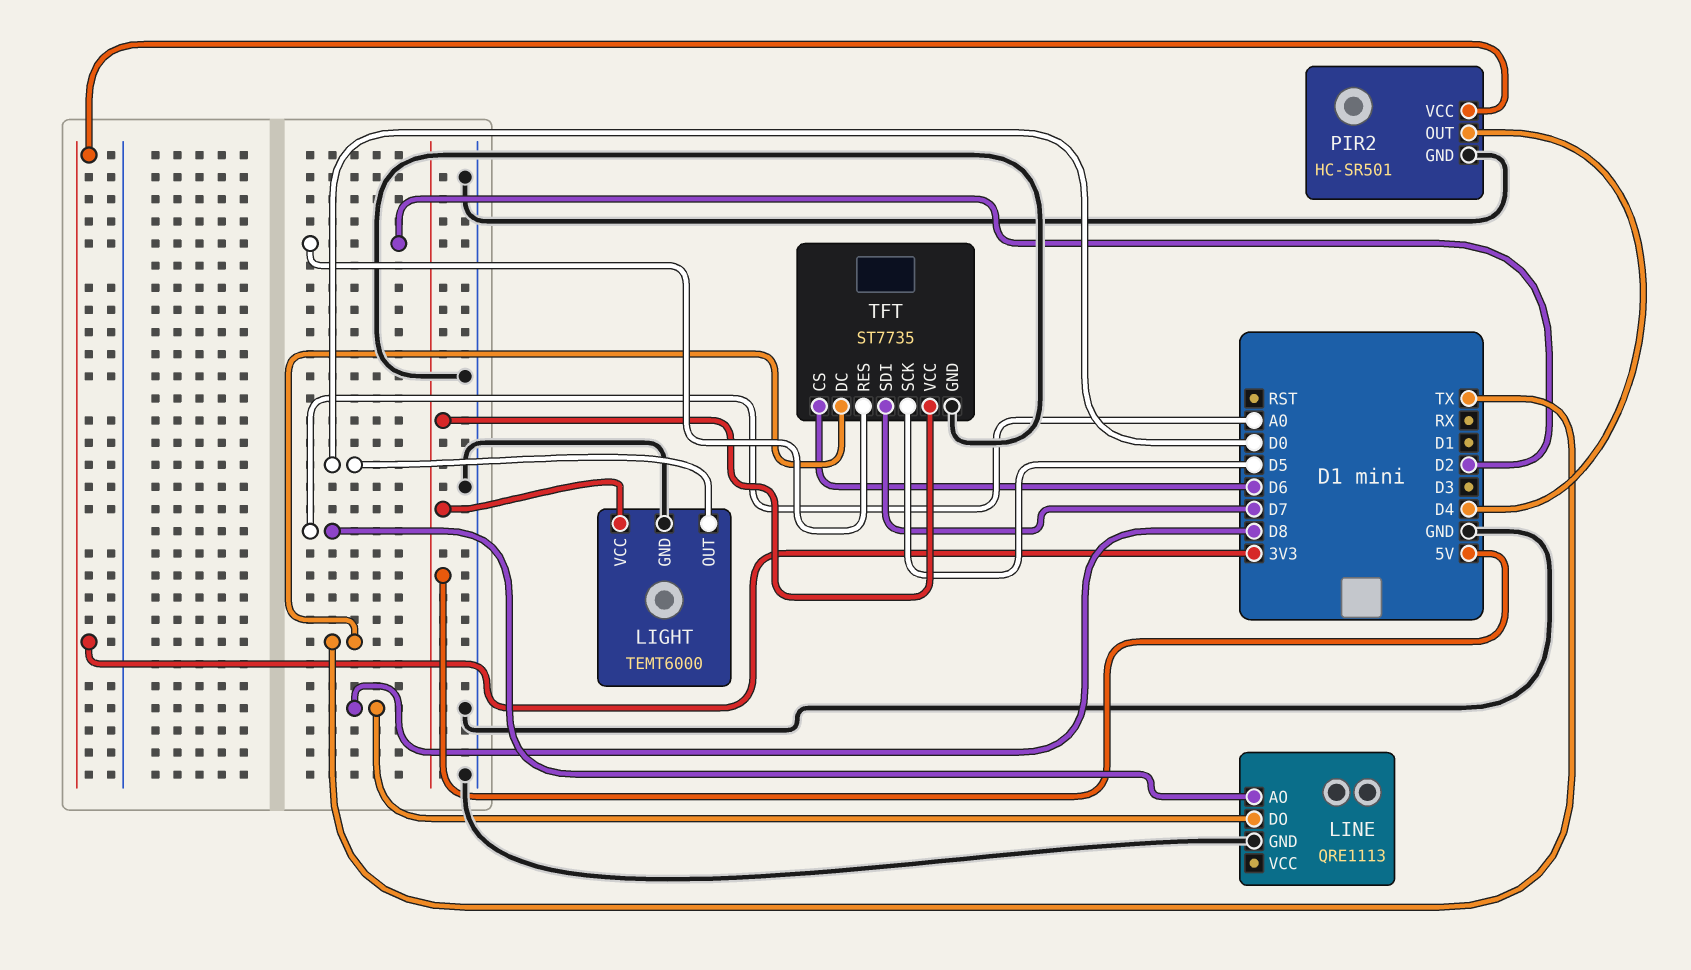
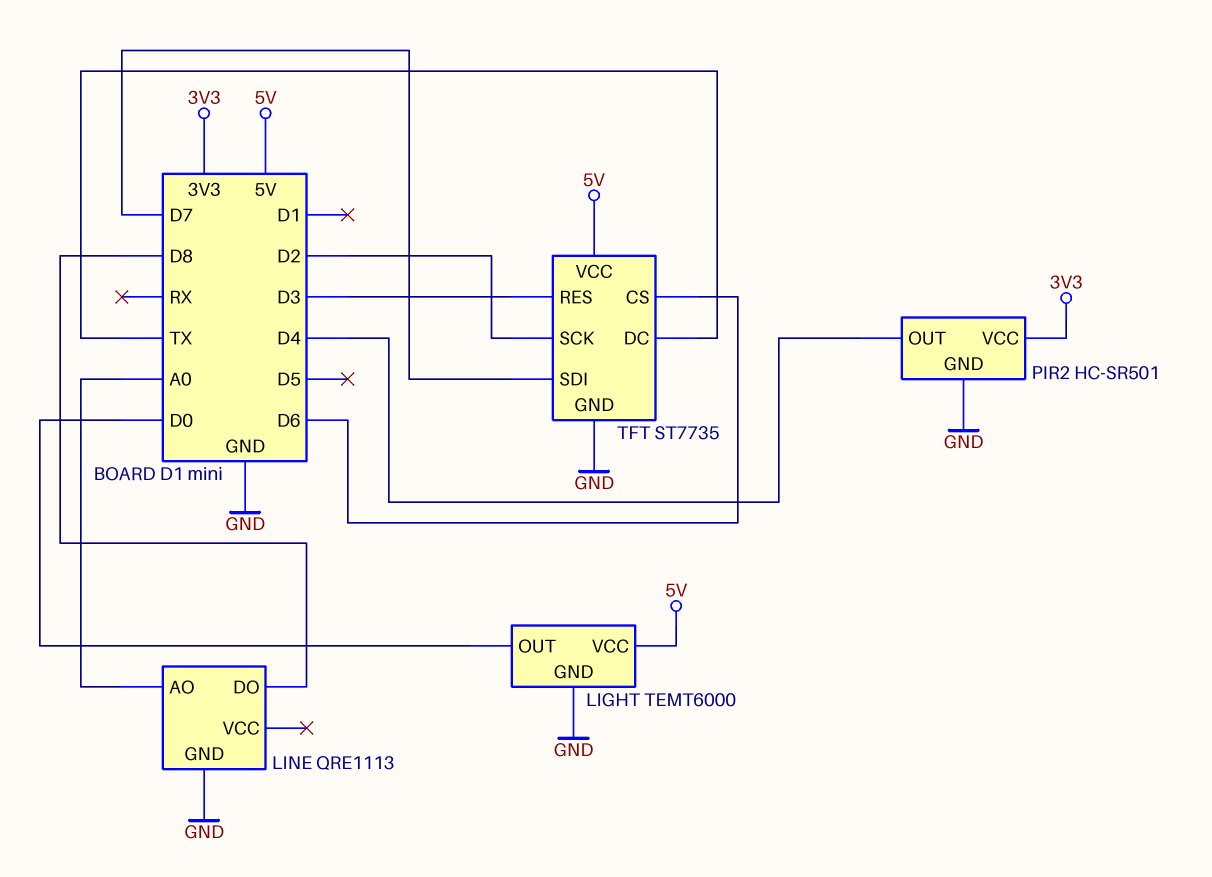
TFT pin RES: D2 -> D3
TFT pin SCK: D5 -> D2

